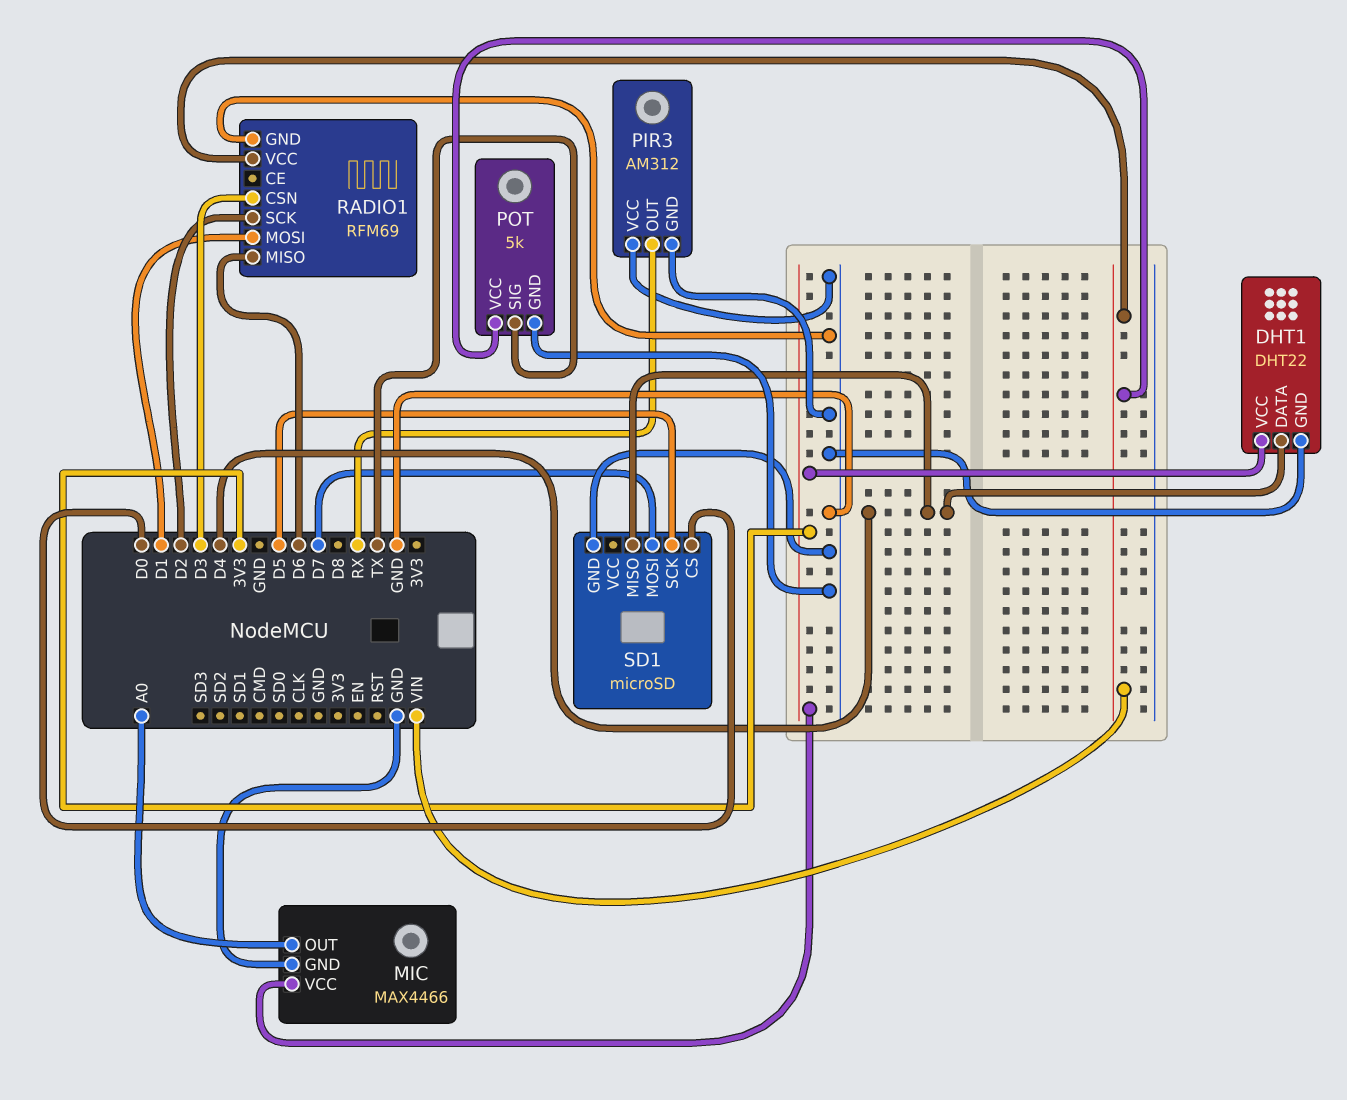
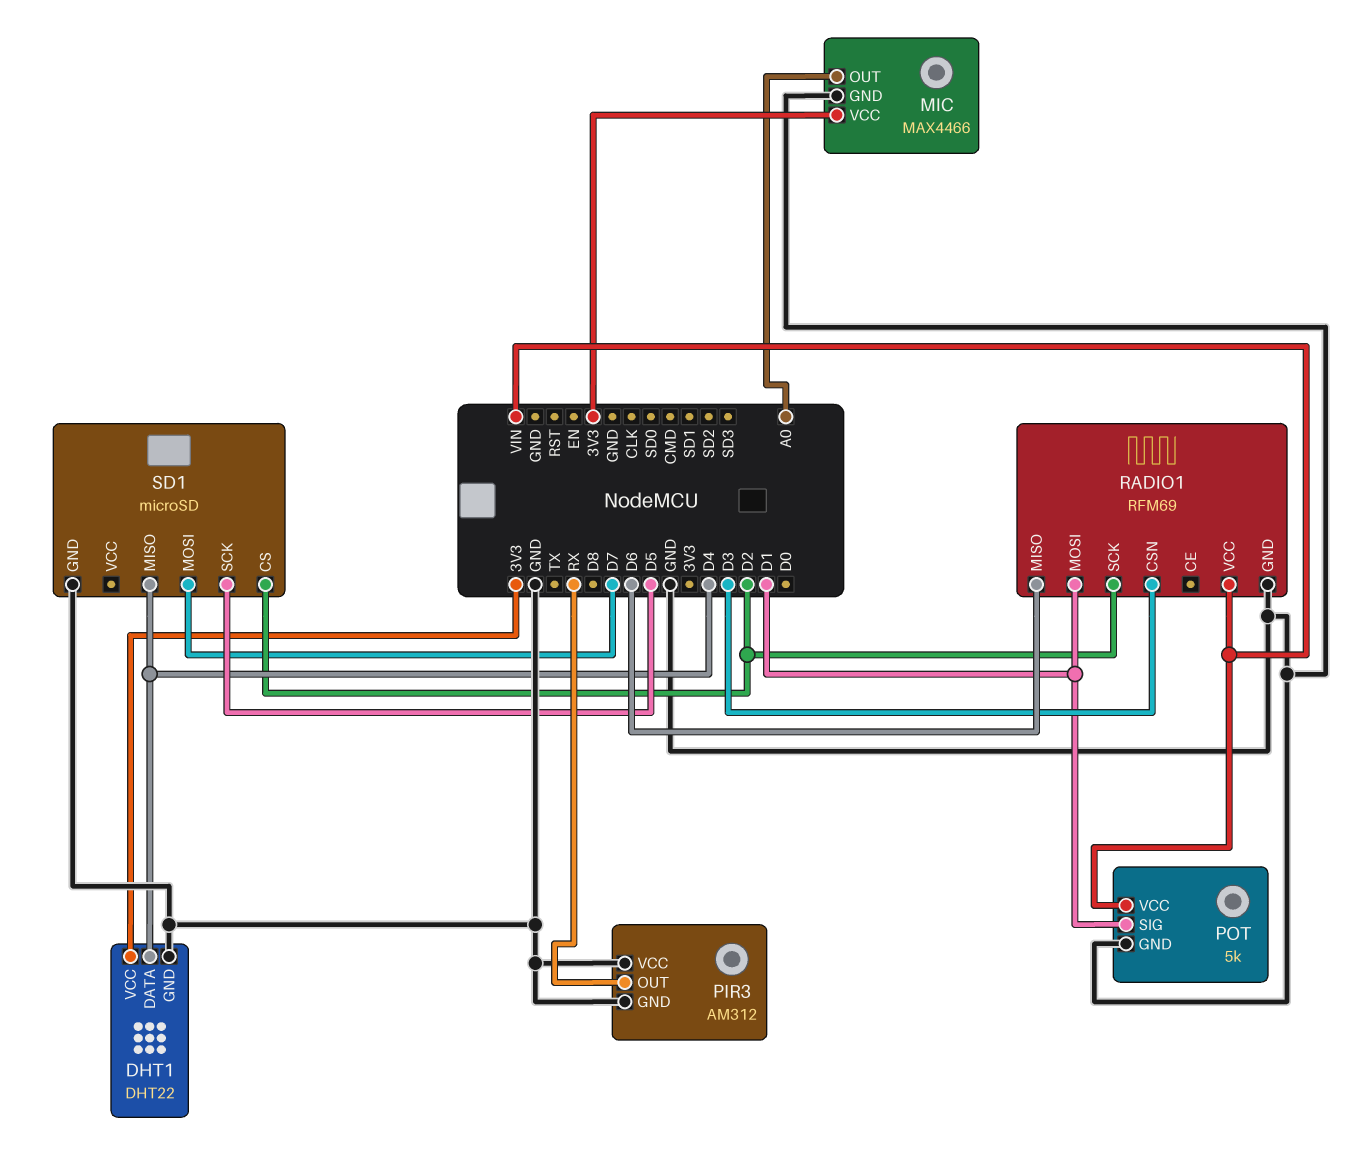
POT pin SIG: TX -> D1
SD1 pin CS: D0 -> D2

